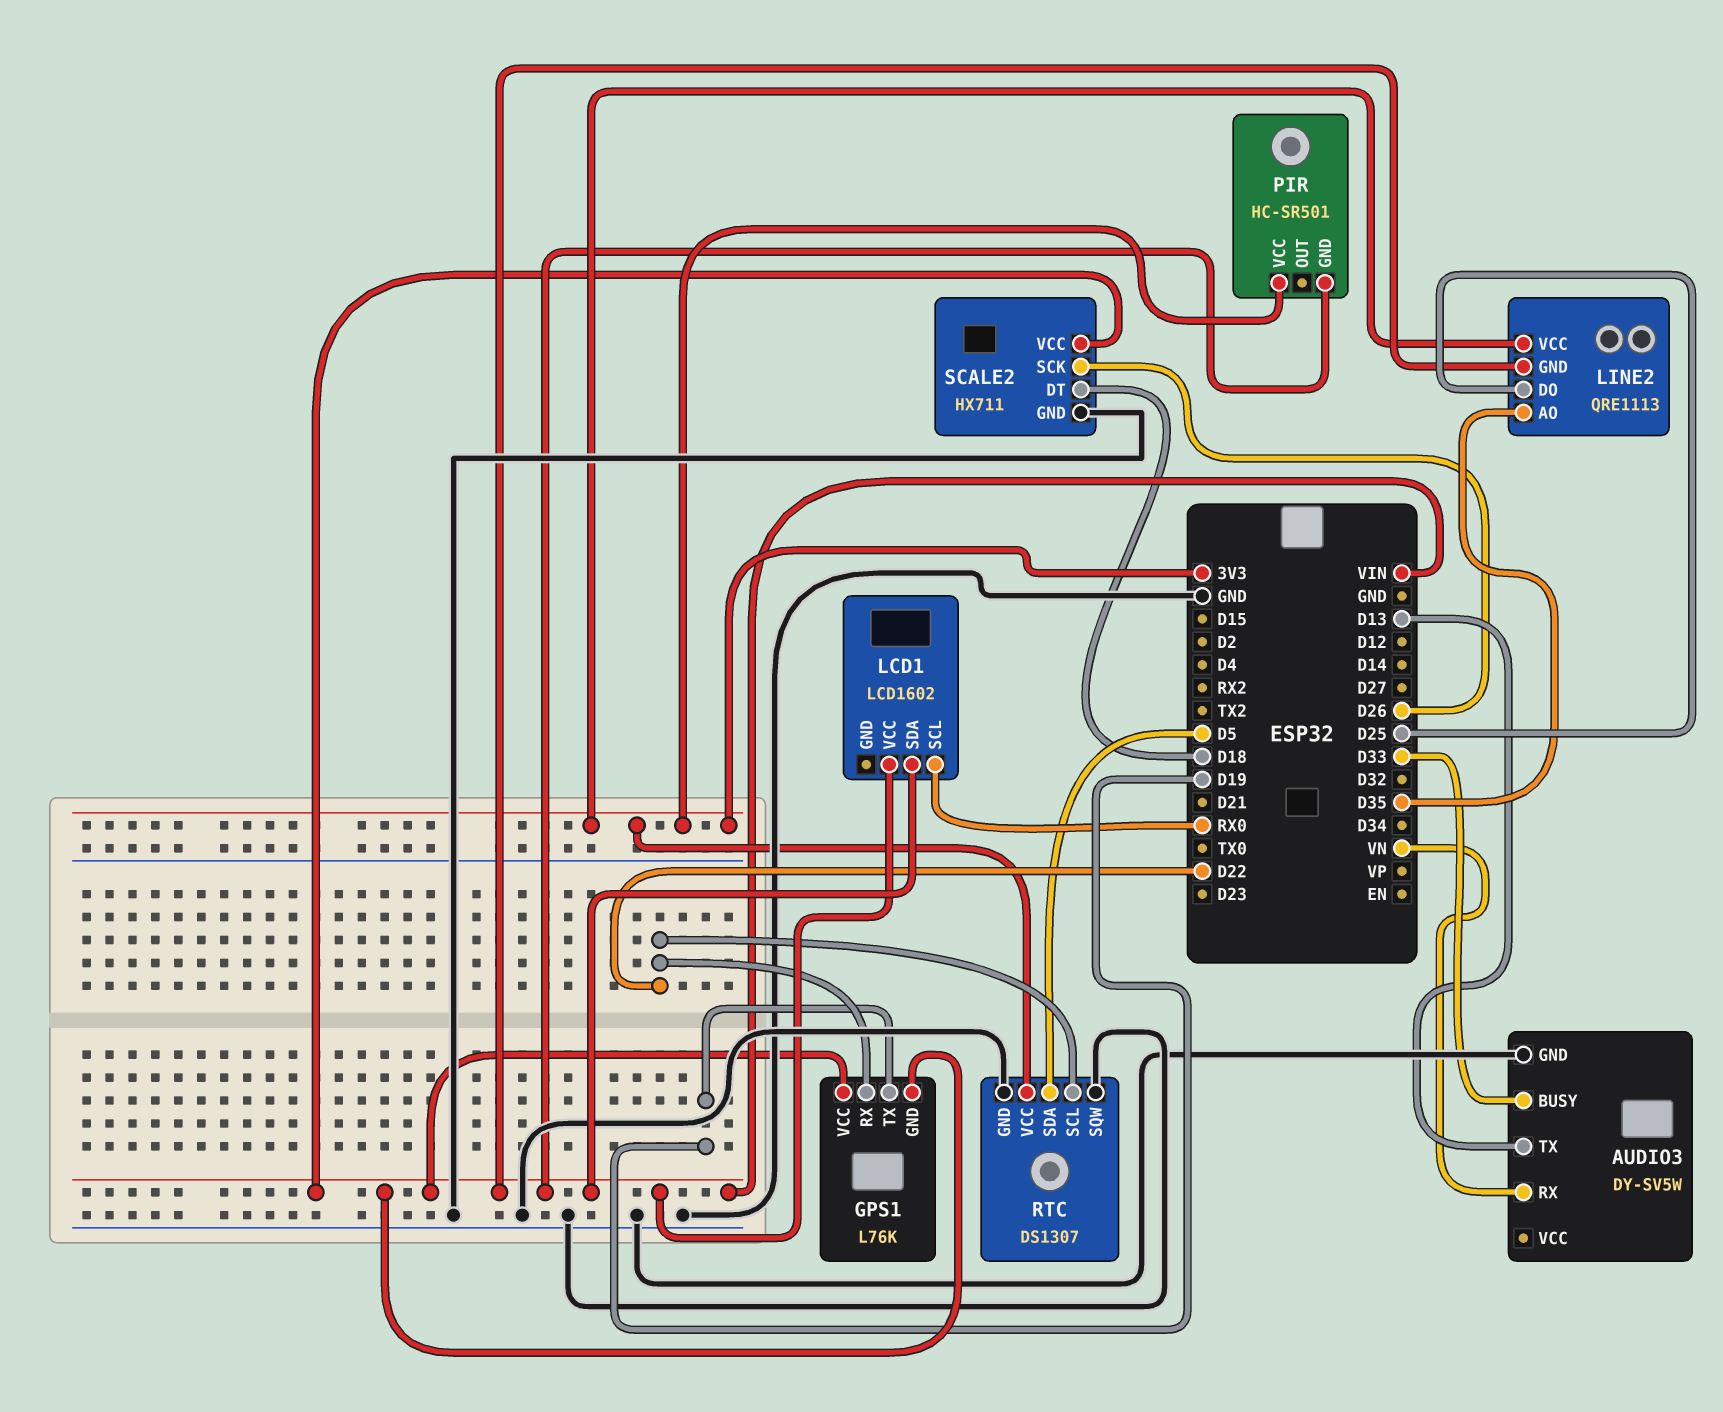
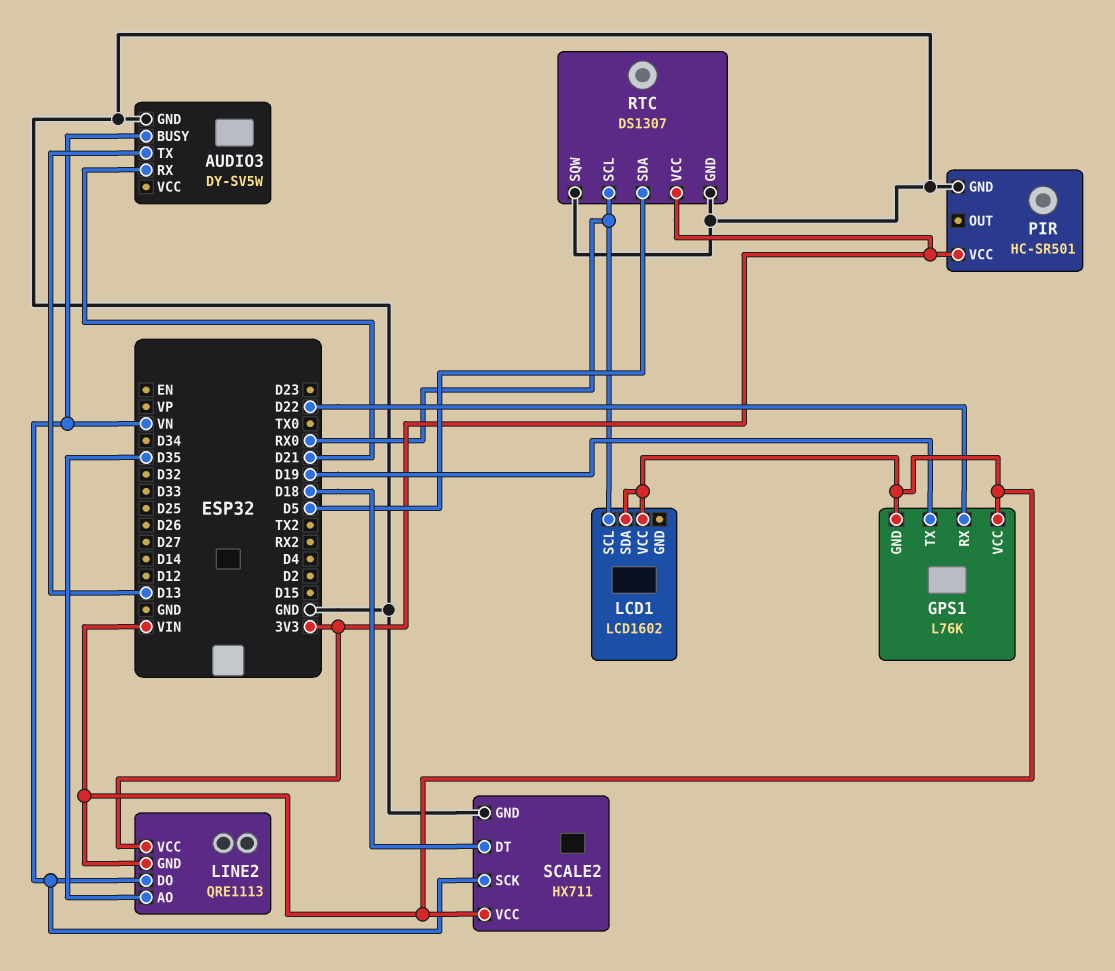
AUDIO3 pin BUSY: D33 -> VN
AUDIO3 pin RX: VN -> D21
LINE2 pin DO: D25 -> VN
PIR pin GND: VIN -> GND
RTC pin SCL: D22 -> RX0
SCALE2 pin SCK: D26 -> VN

